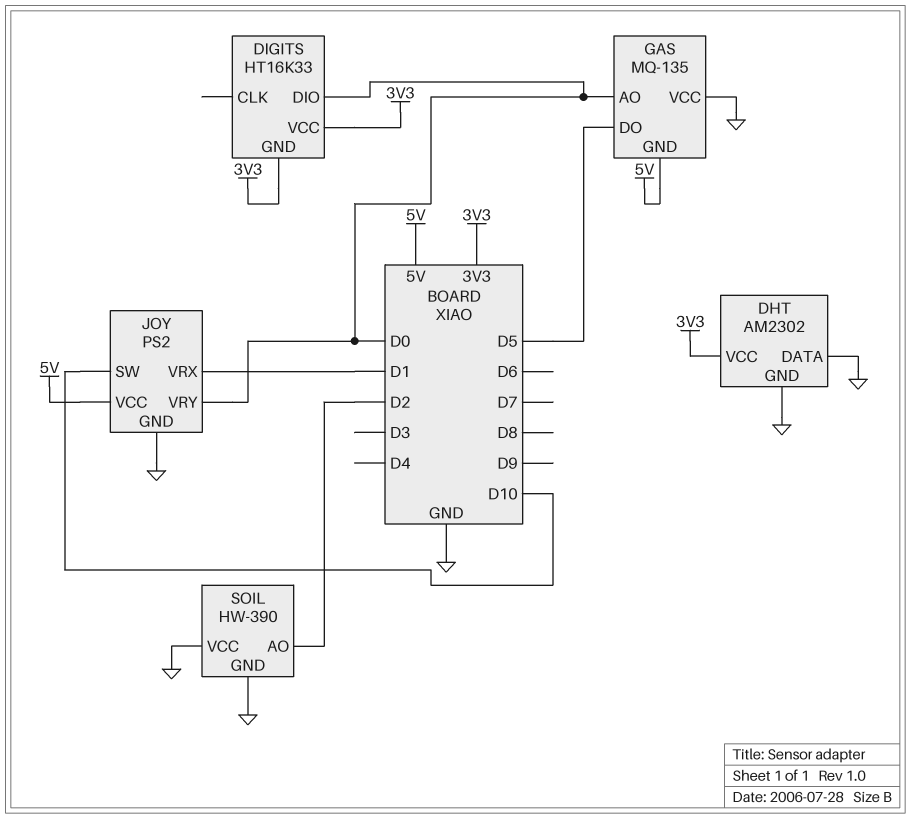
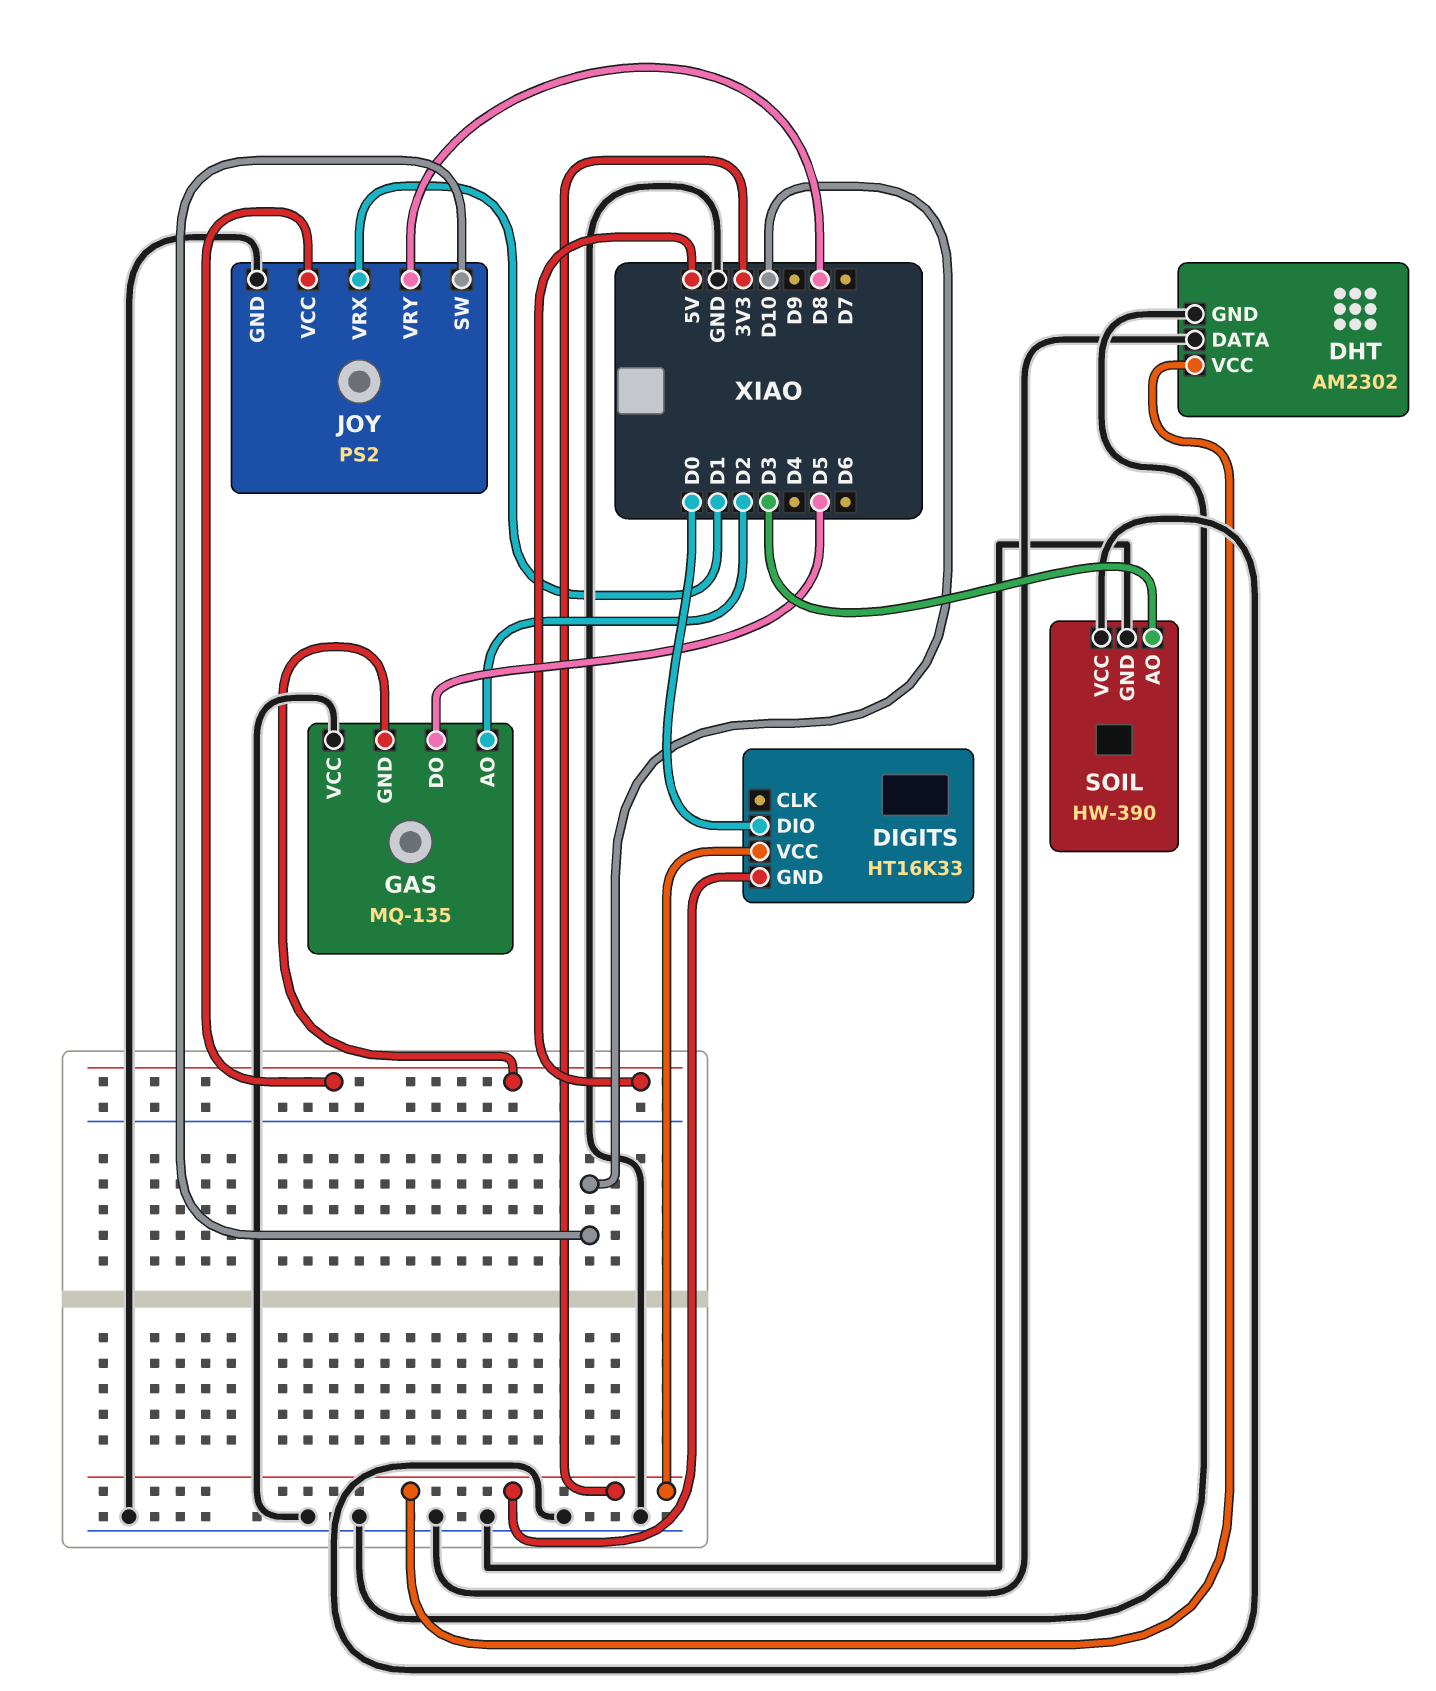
GAS pin AO: D0 -> D2
JOY pin VRY: D0 -> D8
SOIL pin AO: D2 -> D3

